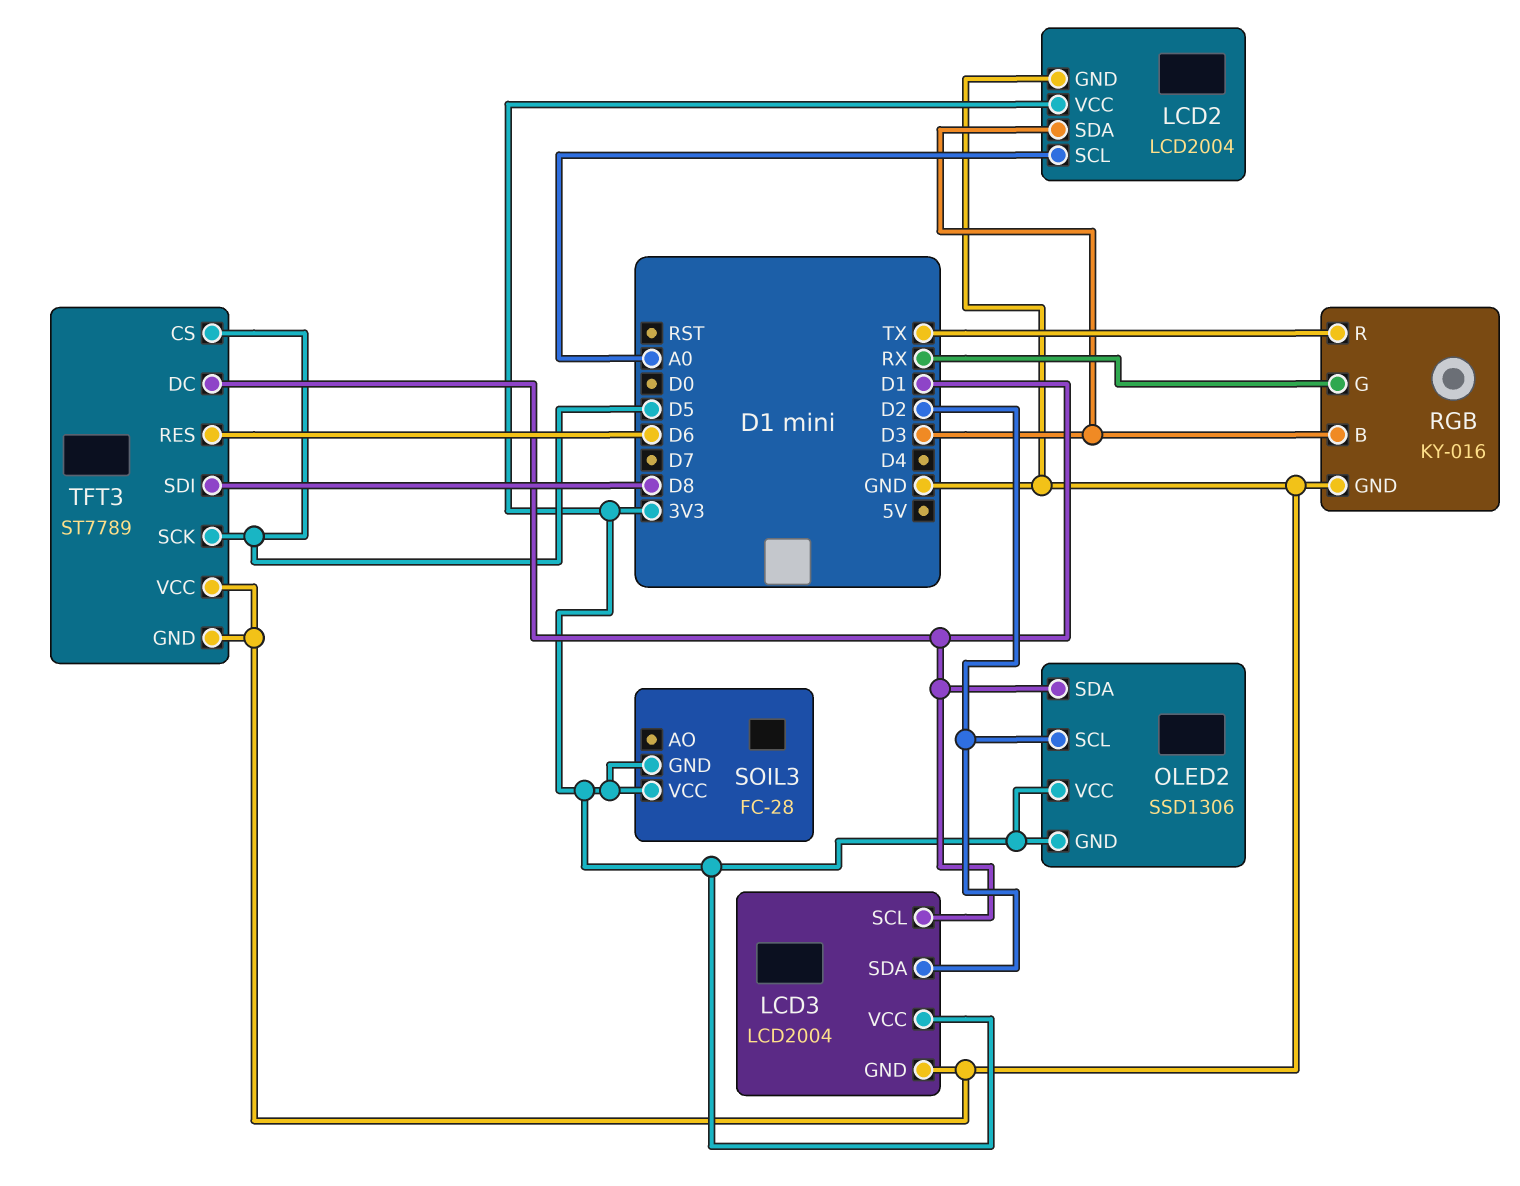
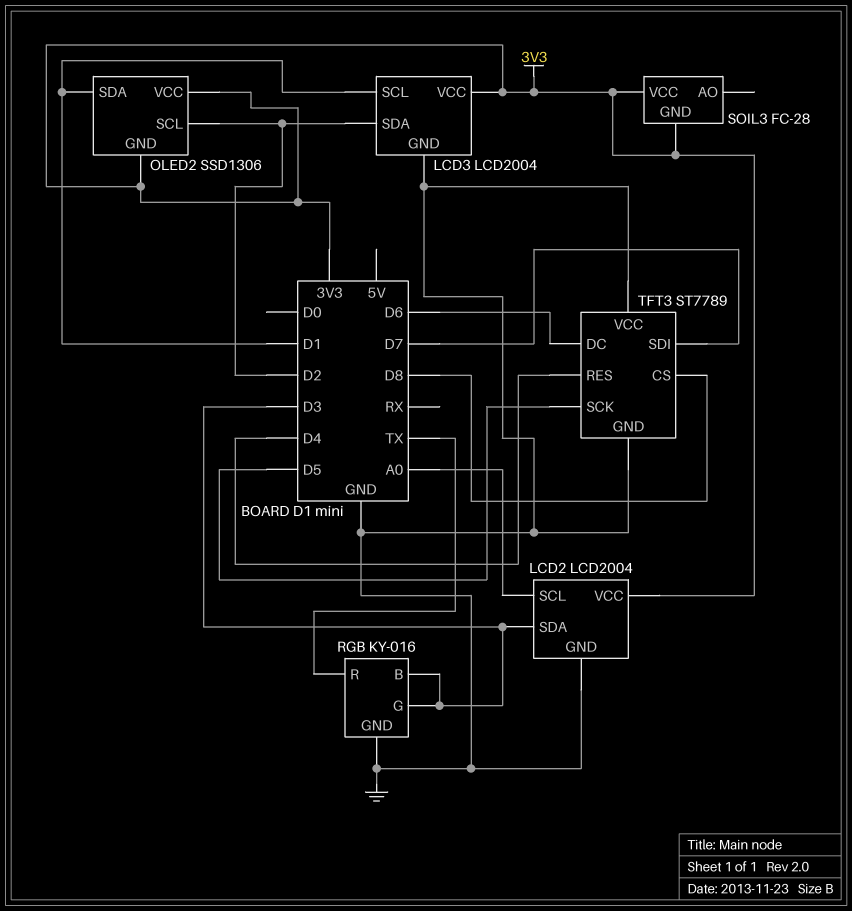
RGB pin G: RX -> D3
TFT3 pin CS: D5 -> D8
TFT3 pin DC: D1 -> D6
TFT3 pin RES: D6 -> D4
TFT3 pin SDI: D8 -> D7

